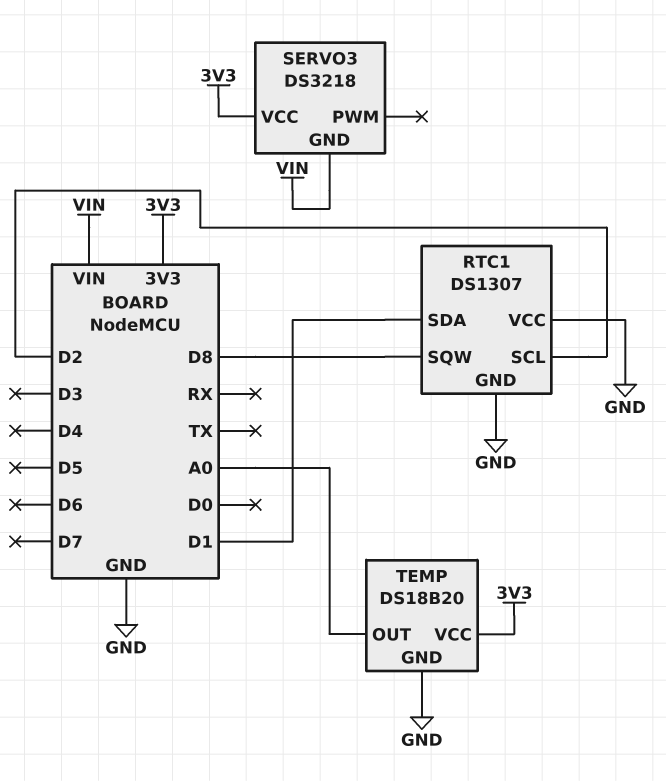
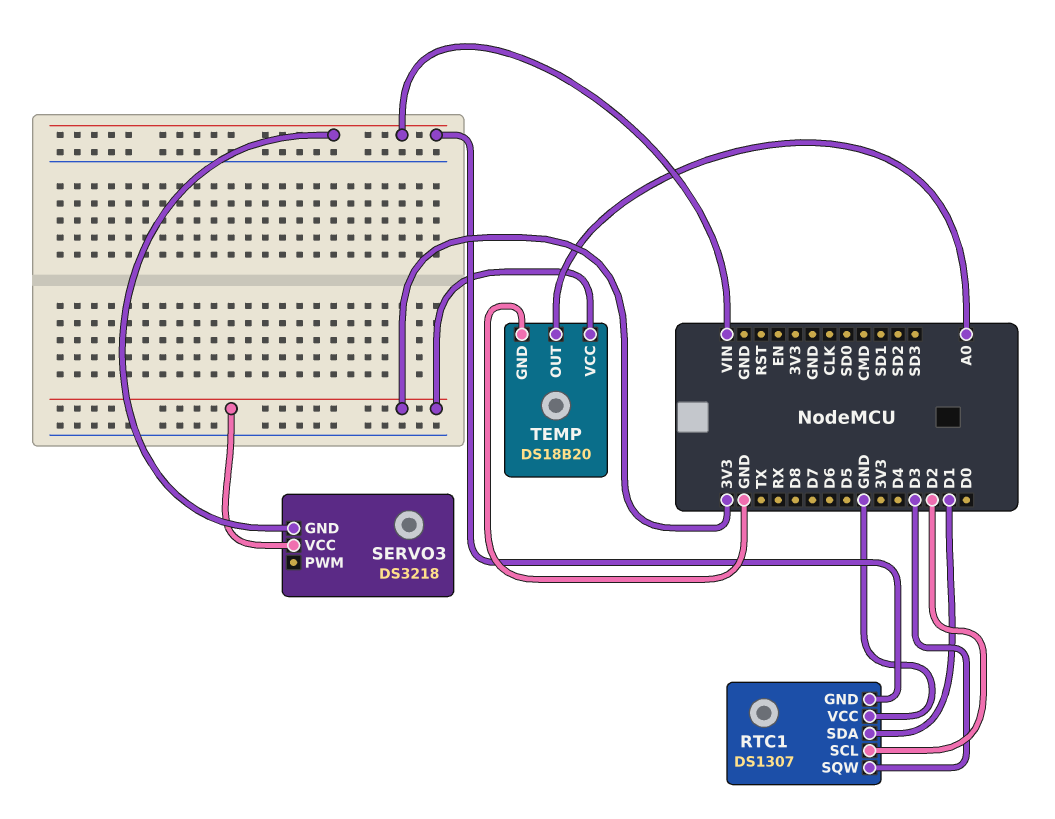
RTC1 pin GND: GND -> VIN
RTC1 pin SQW: D8 -> D3

